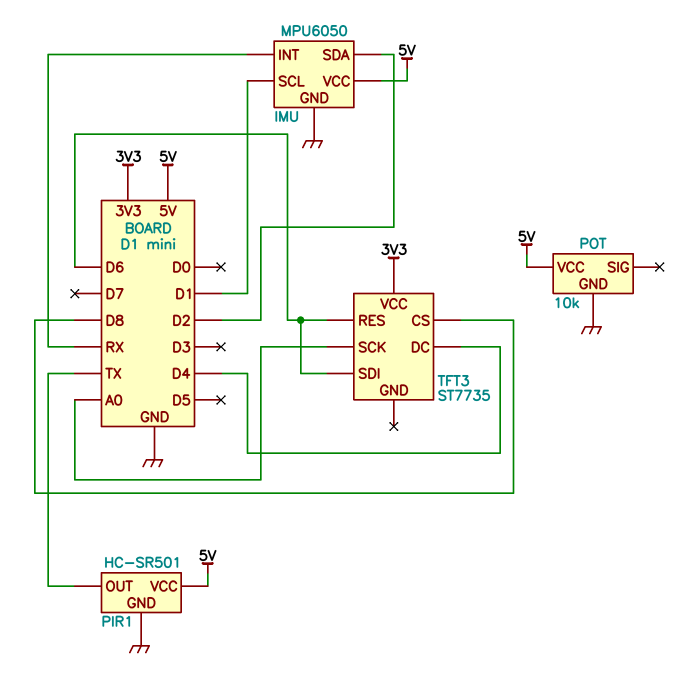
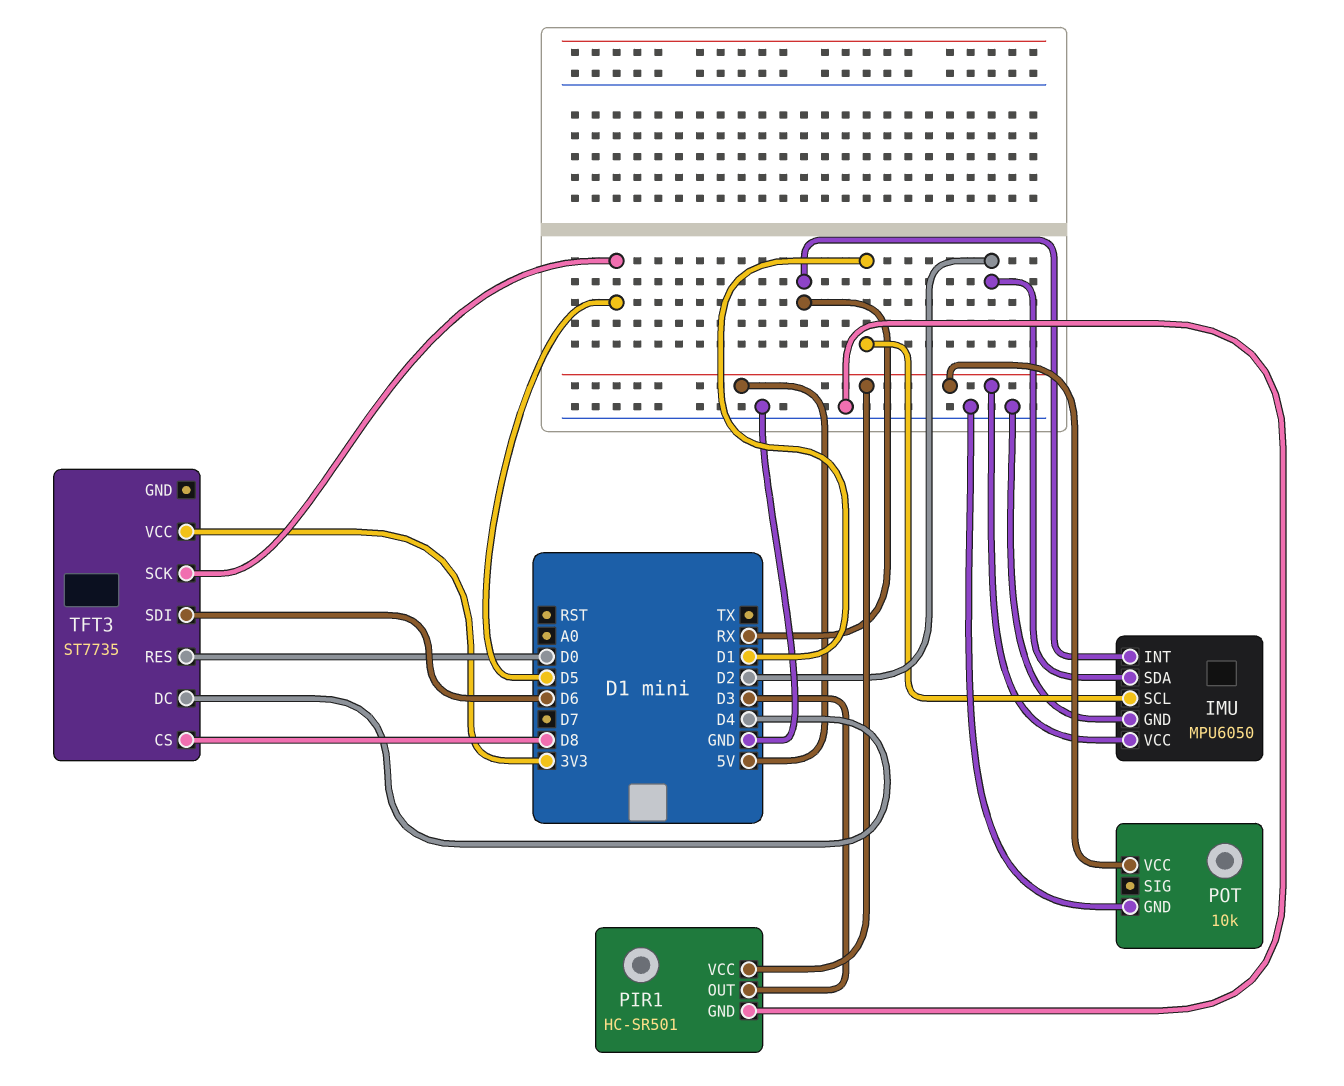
PIR1 pin OUT: TX -> D3
TFT3 pin RES: D6 -> D0
TFT3 pin SCK: A0 -> D5

